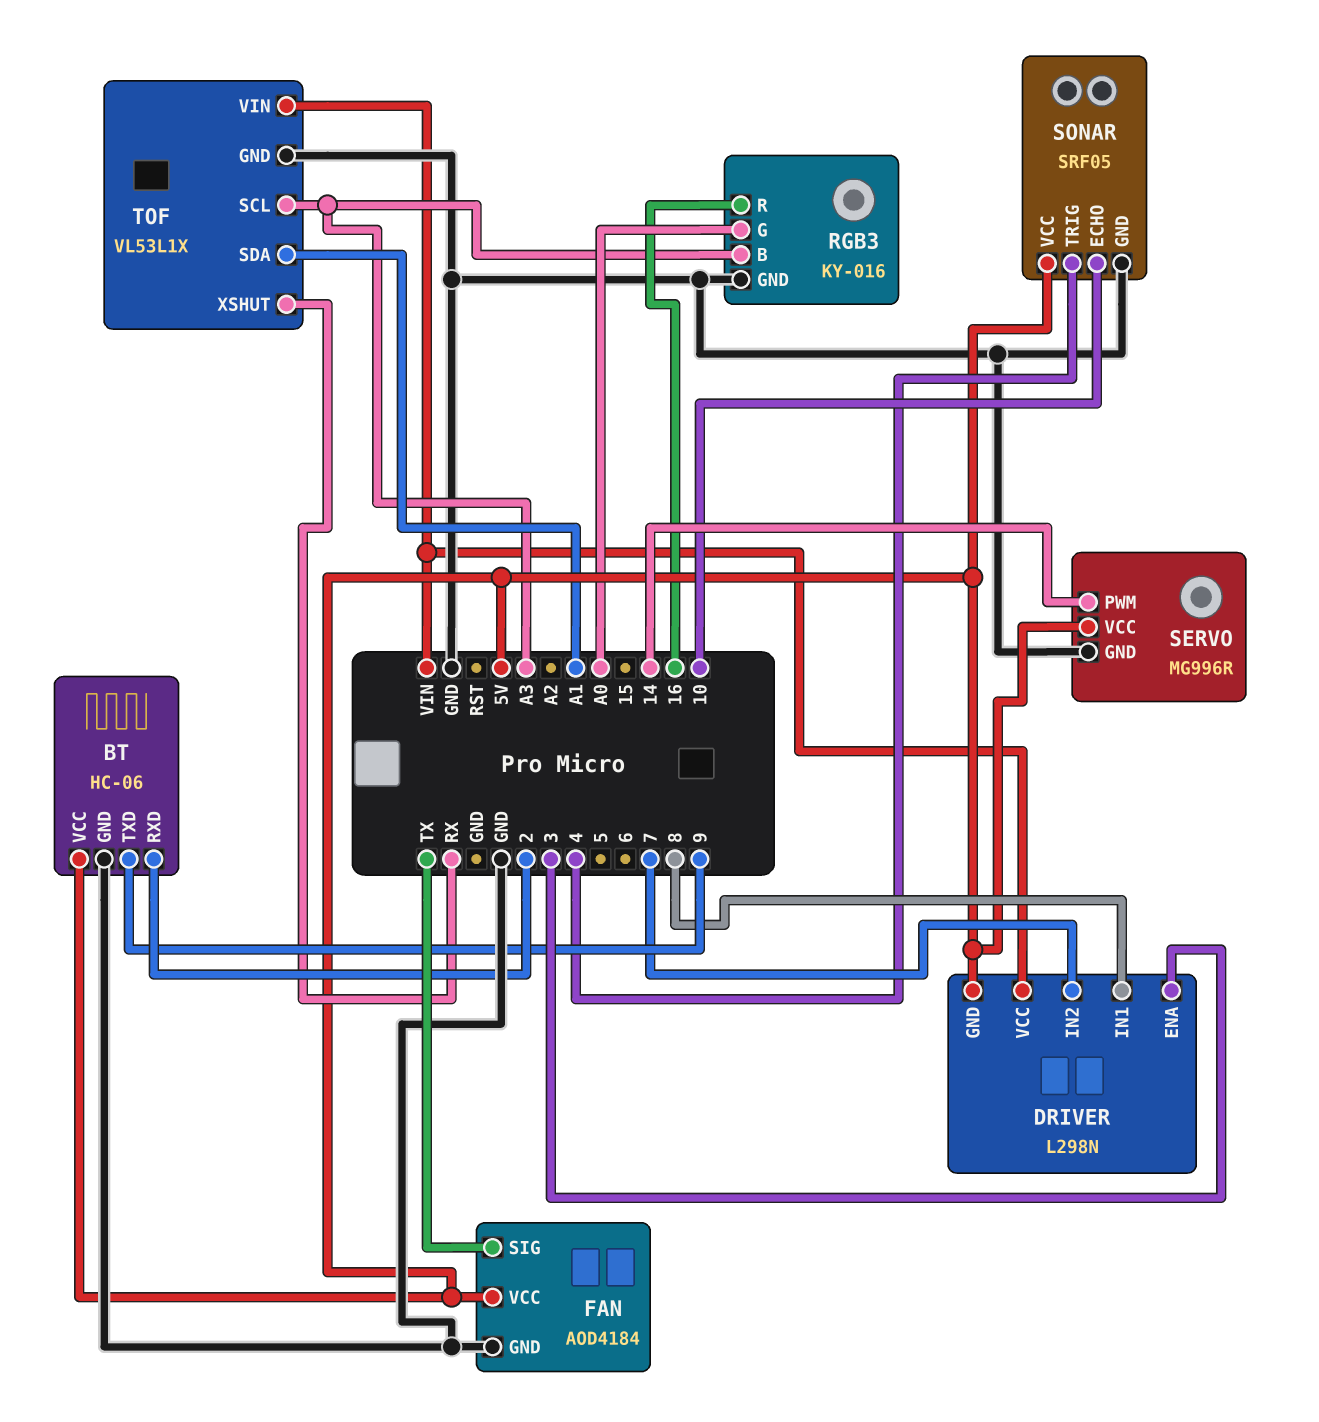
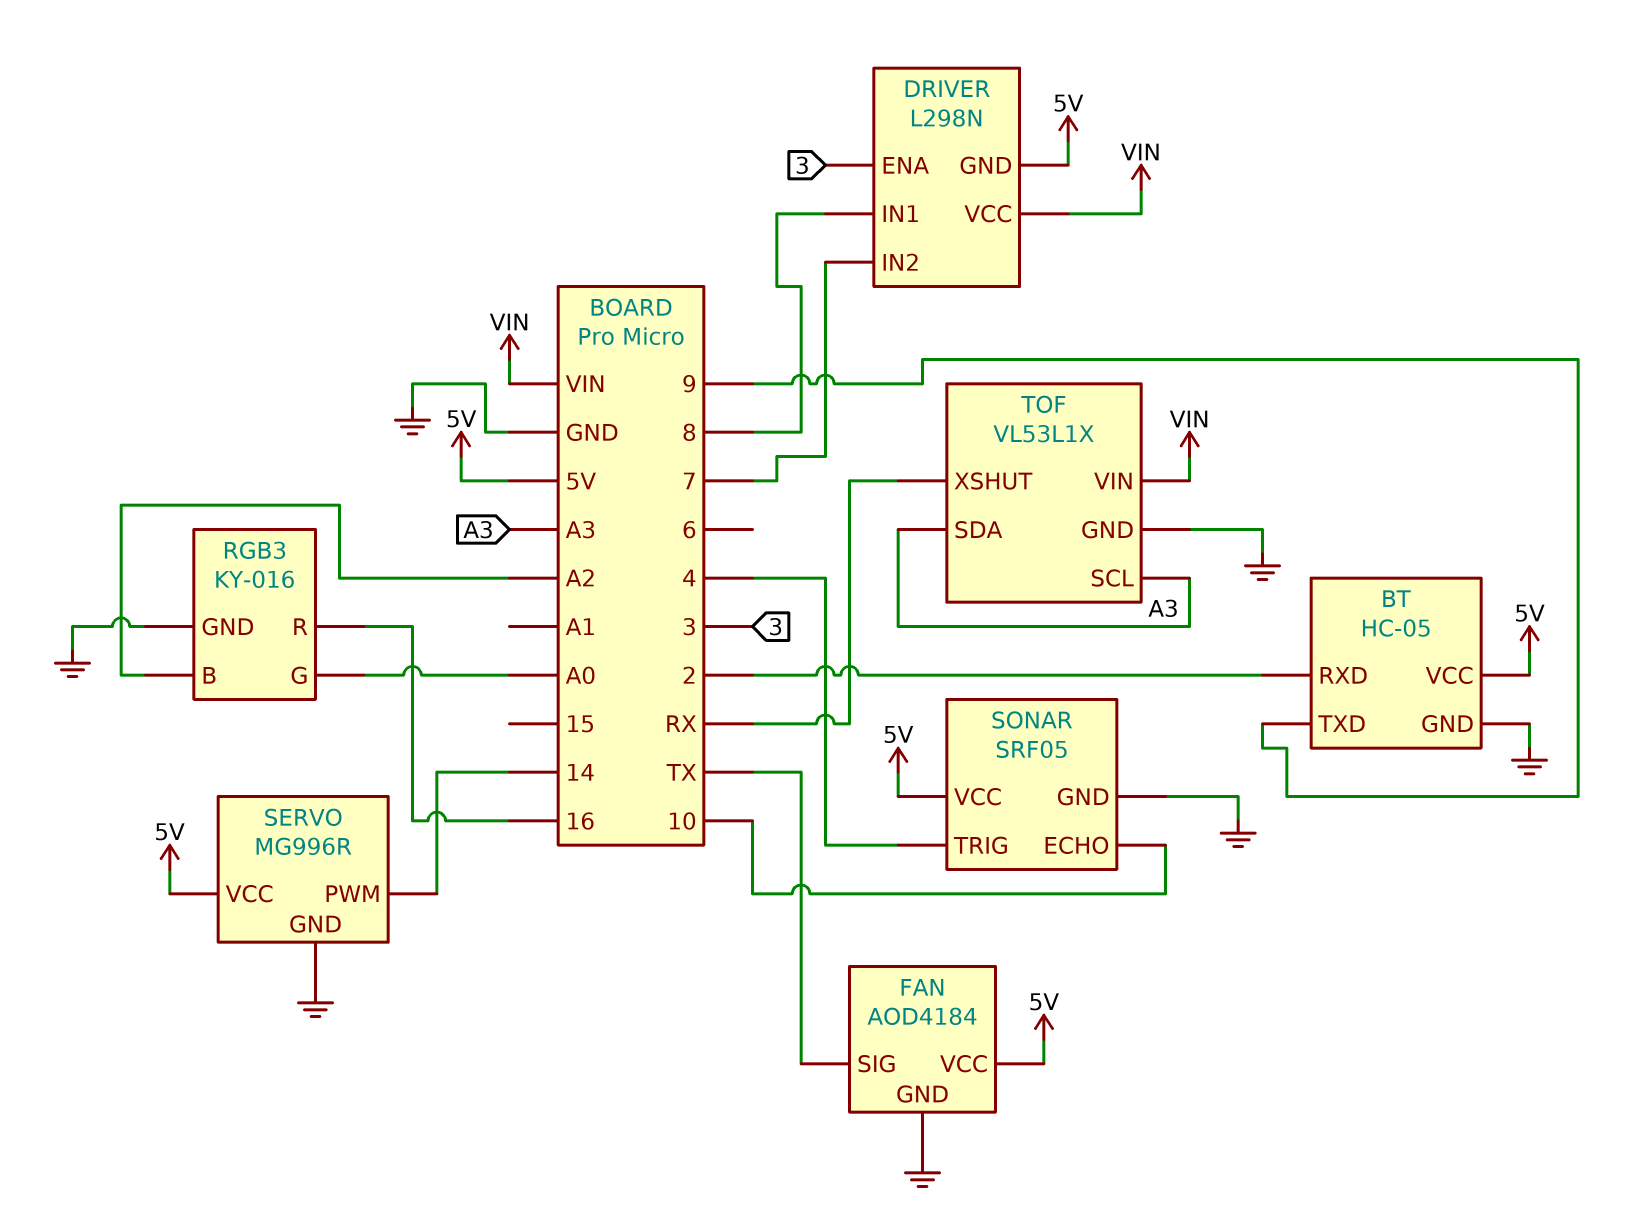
BT: HC-06 -> HC-05
RGB3 pin B: A3 -> A2
TOF pin SDA: A1 -> A3

